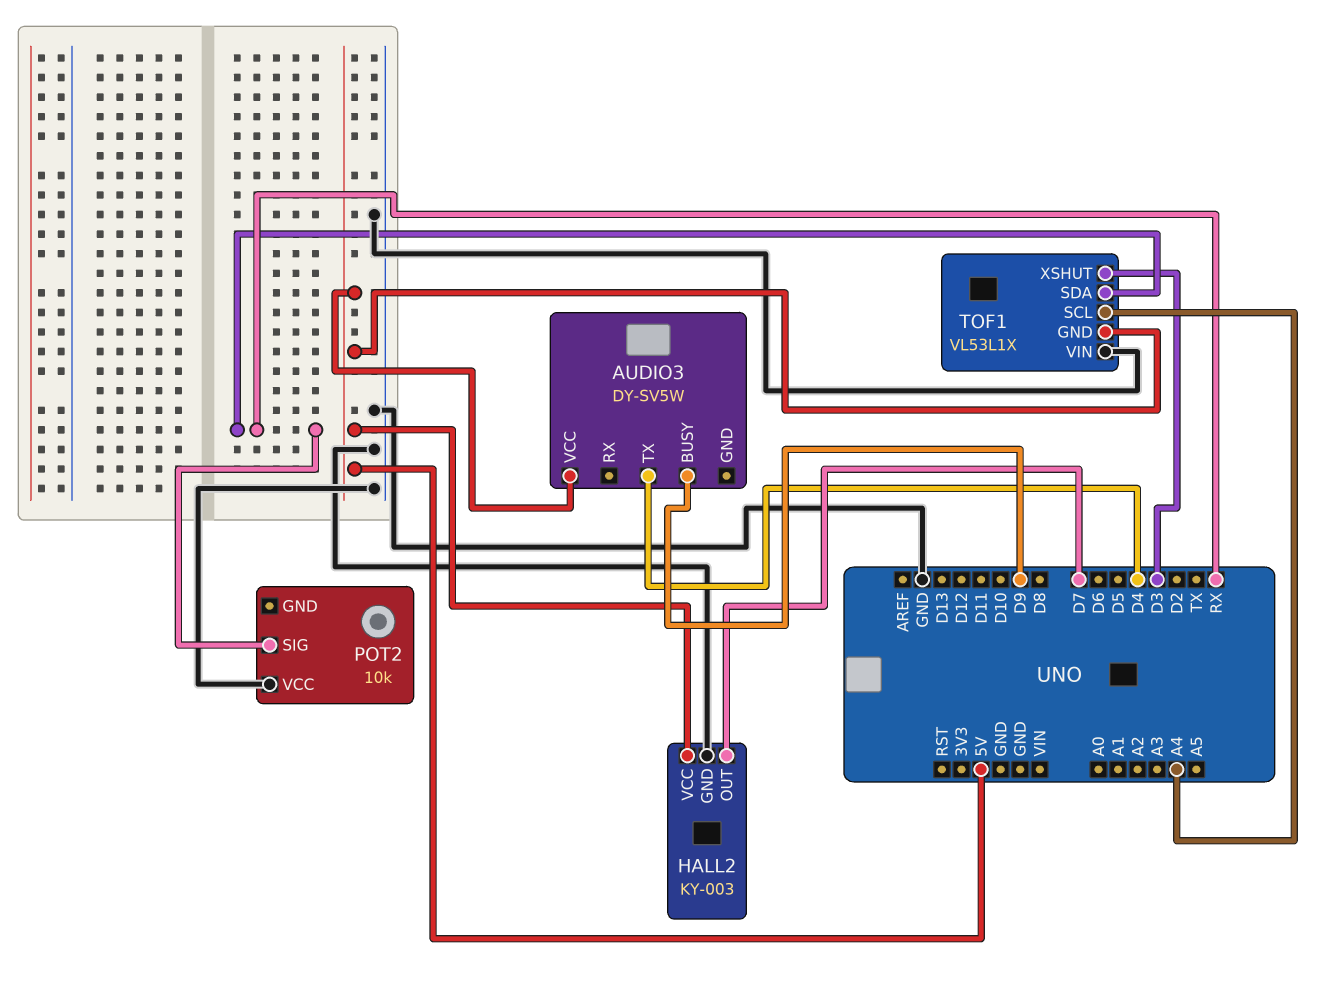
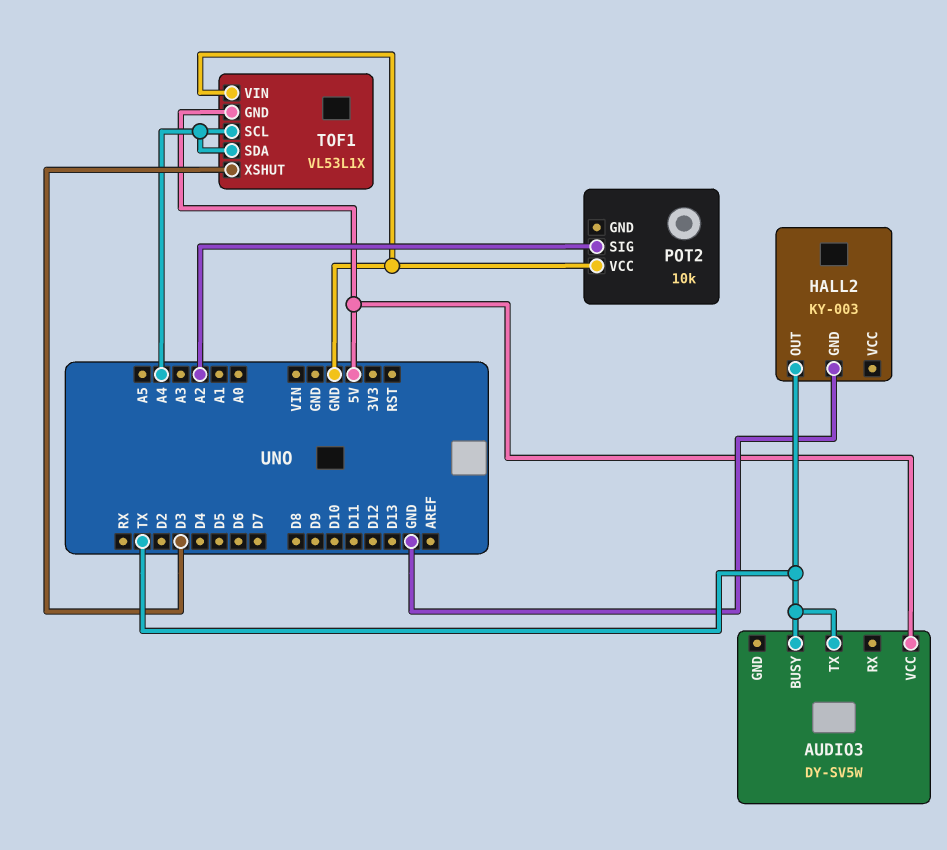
AUDIO3 pin BUSY: D9 -> TX
AUDIO3 pin TX: D4 -> TX
HALL2 pin OUT: D7 -> TX
HALL2 pin VCC: 5V -> none
POT2 pin SIG: RX -> A2
TOF1 pin SDA: RX -> A4

